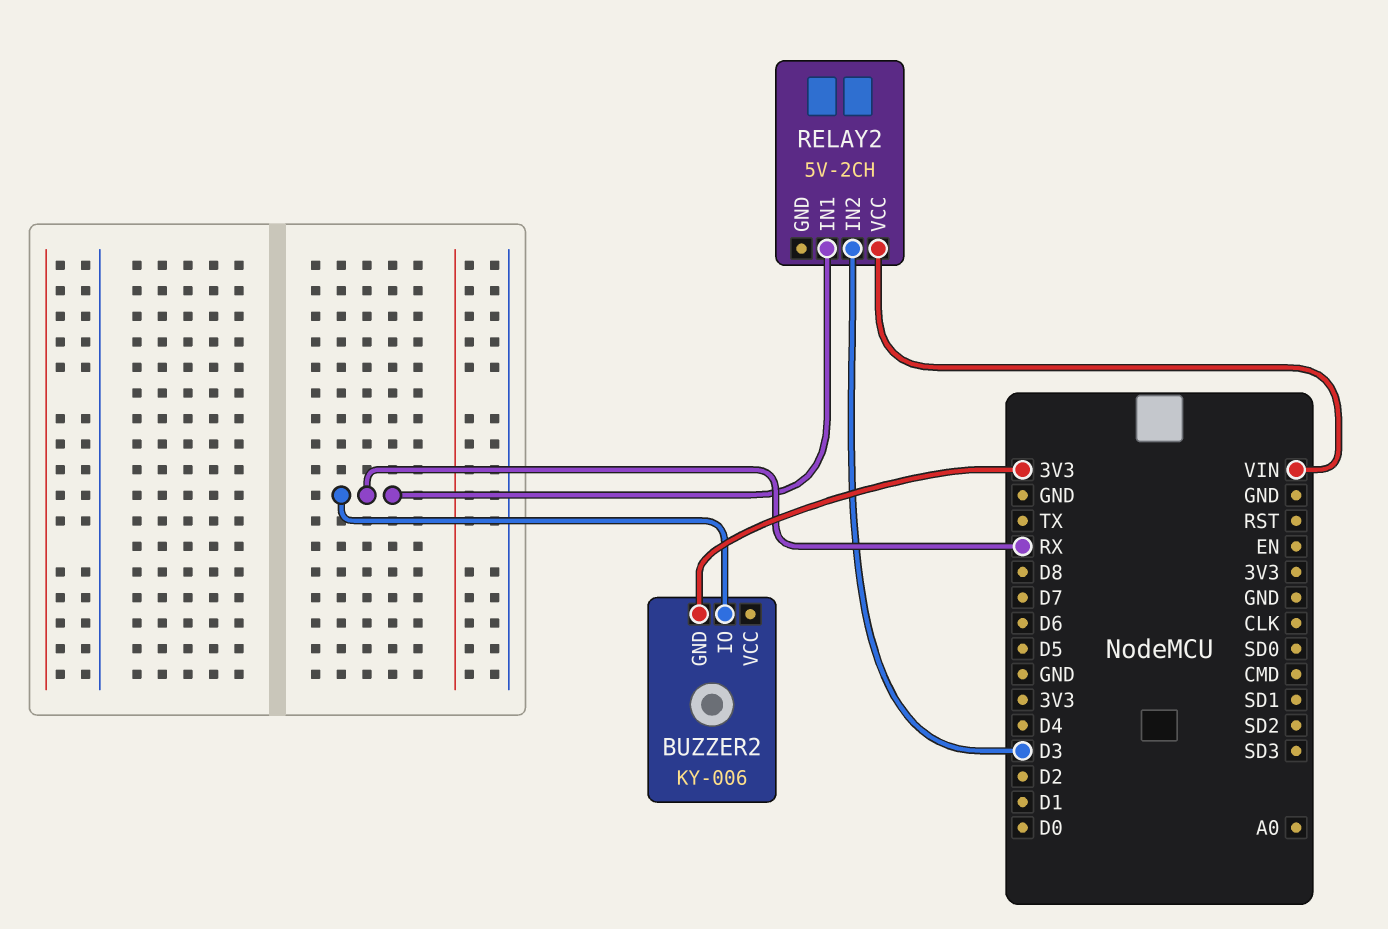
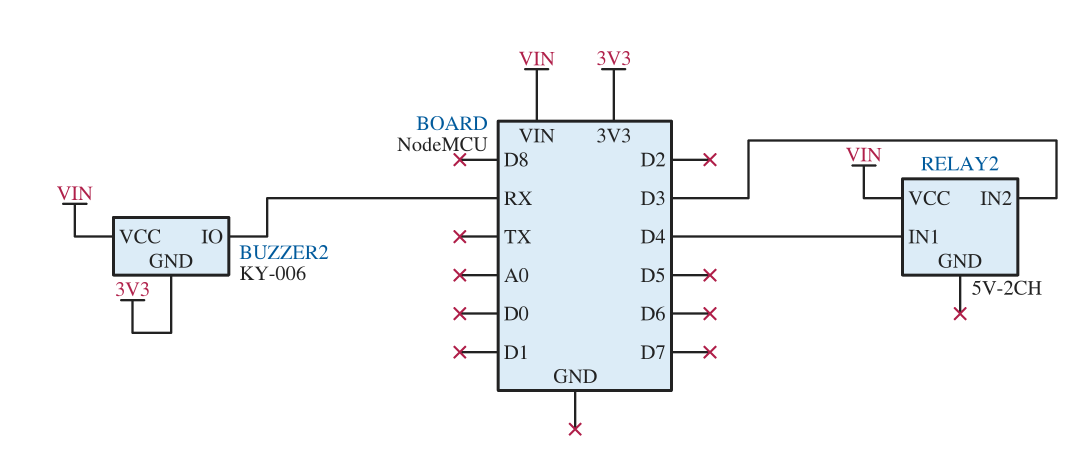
BUZZER2 pin VCC: none -> VIN
RELAY2 pin IN1: RX -> D4

